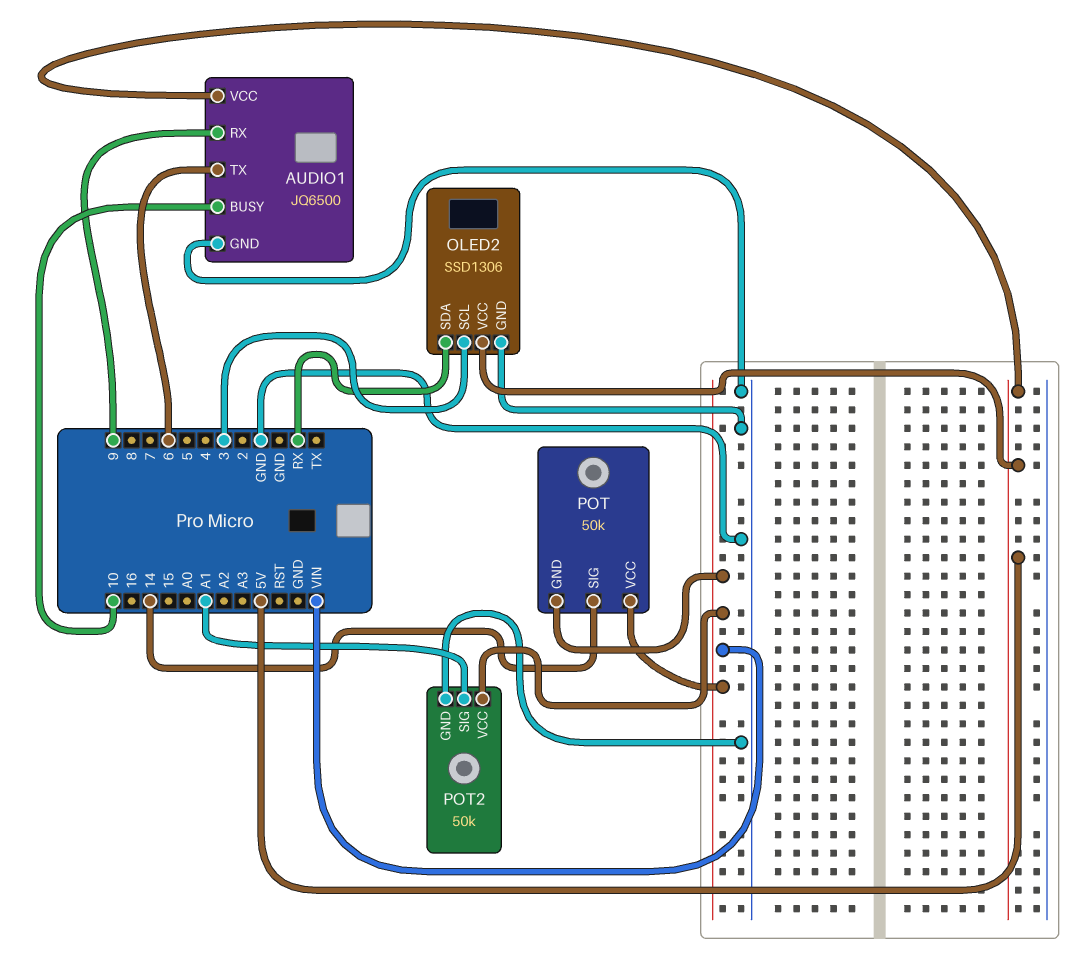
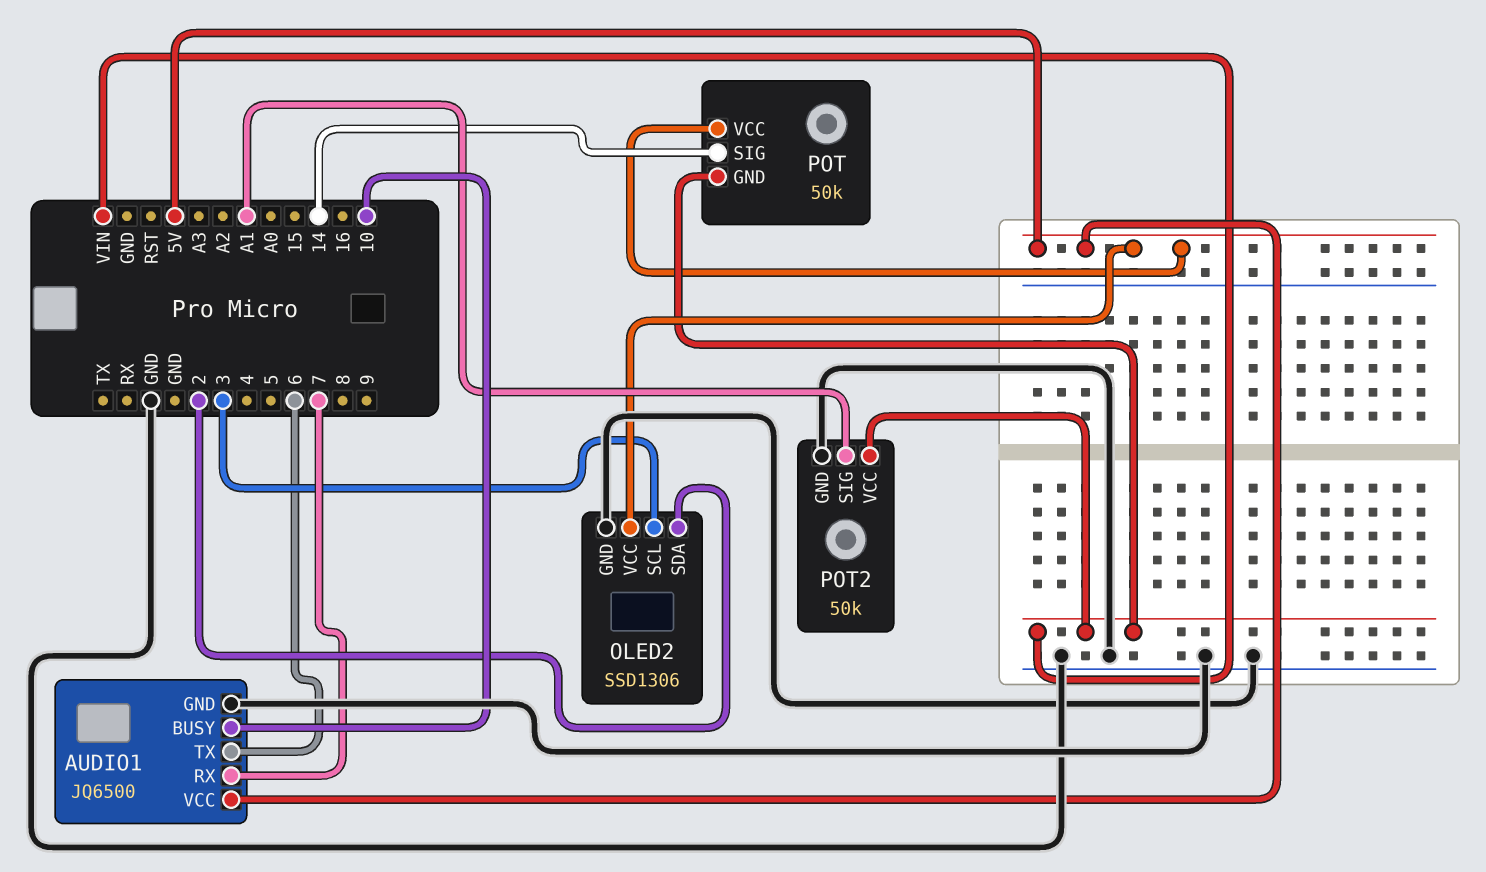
AUDIO1 pin RX: 9 -> 7
OLED2 pin SDA: RX -> 2
POT pin VCC: VIN -> 5V

